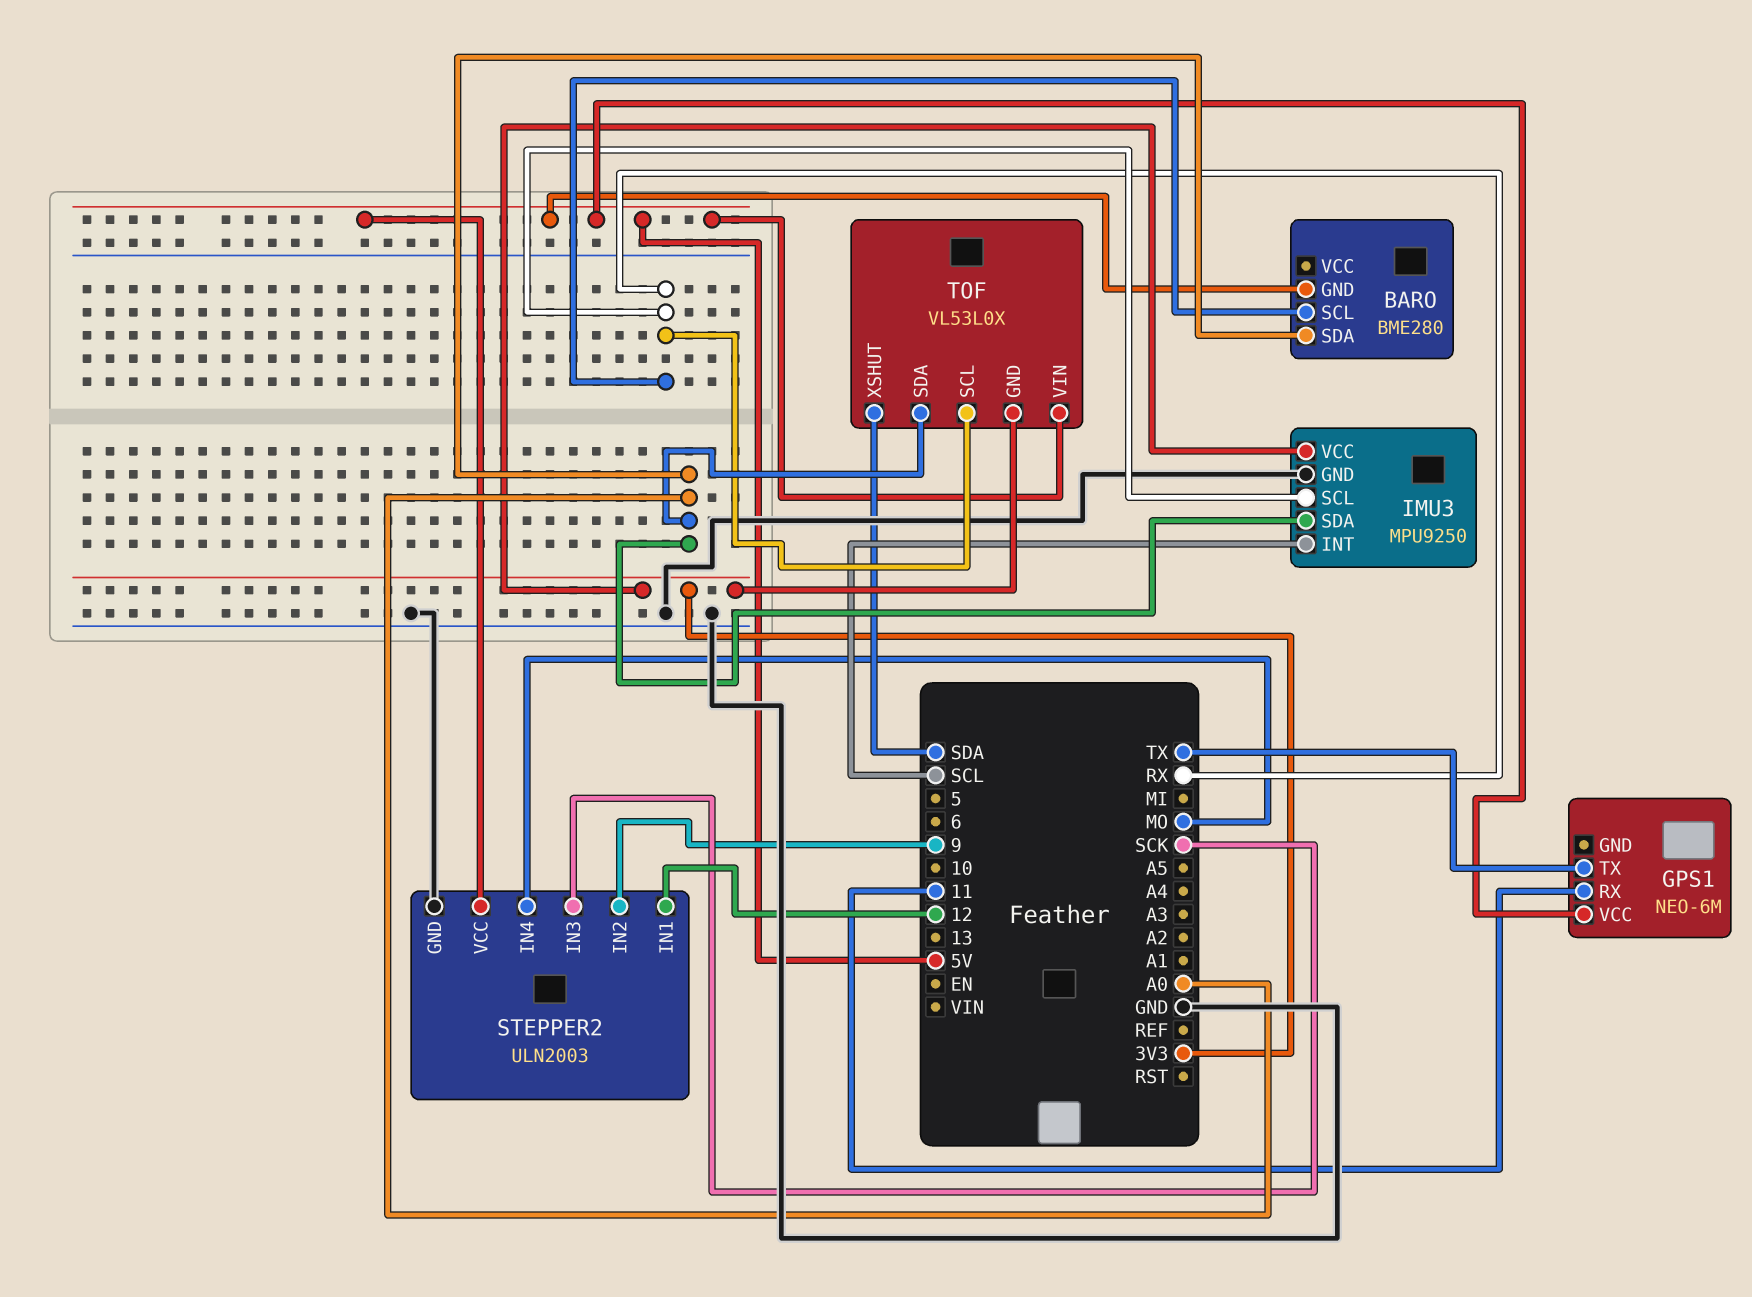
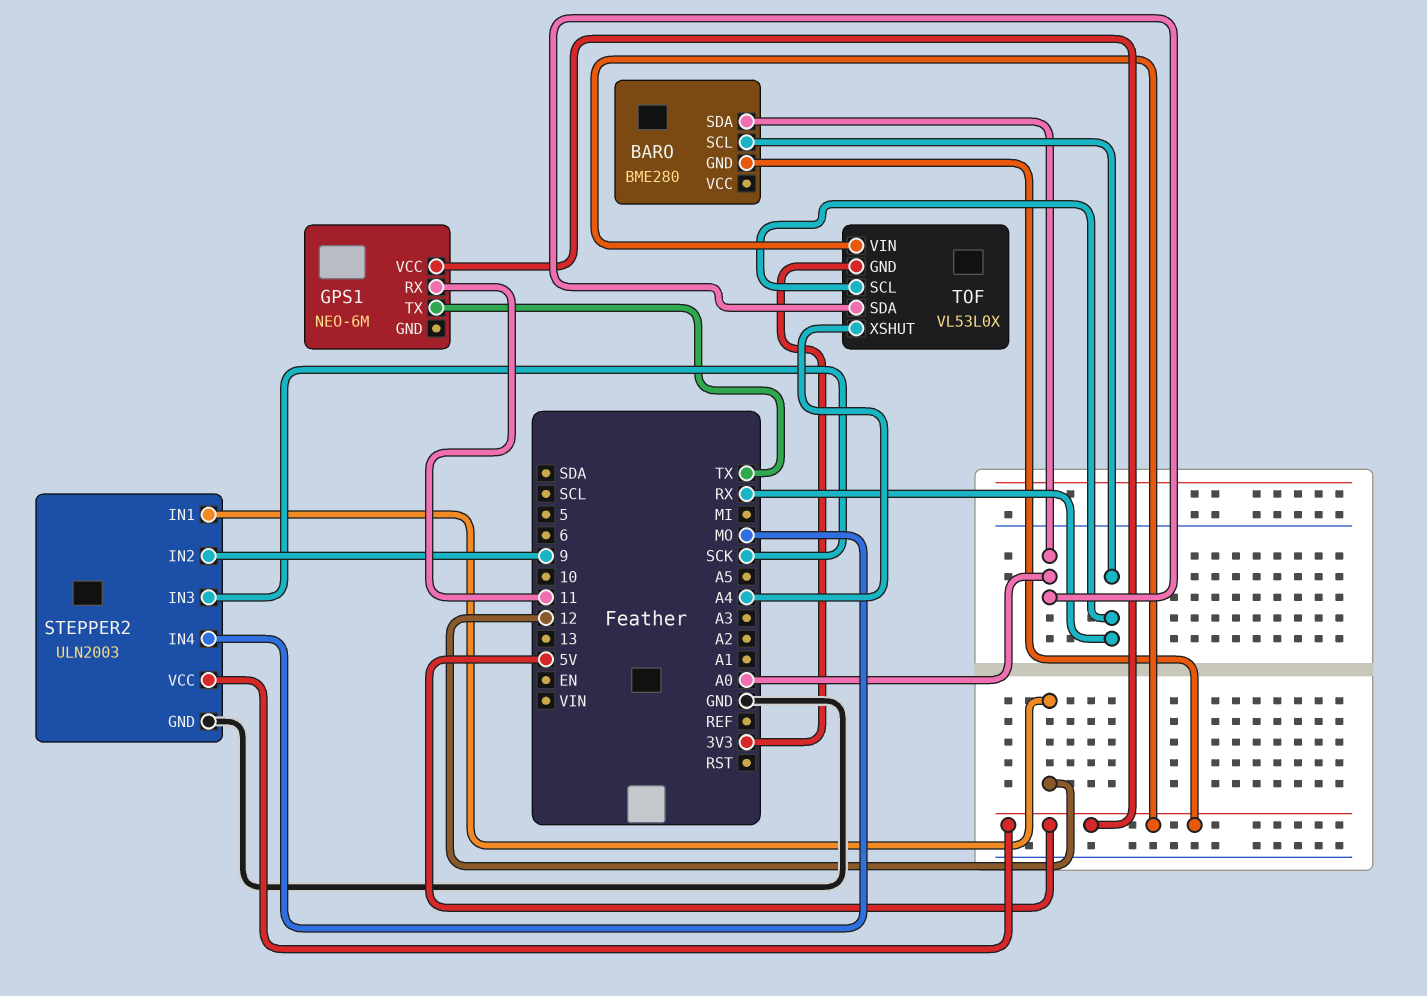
IMU3: MPU9250 -> none
IMU3 pin GND: GND -> none
IMU3 pin INT: SCL -> none
IMU3 pin SCL: RX -> none
IMU3 pin SDA: A0 -> none
IMU3 pin VCC: 3V3 -> none
TOF pin XSHUT: SDA -> A4

